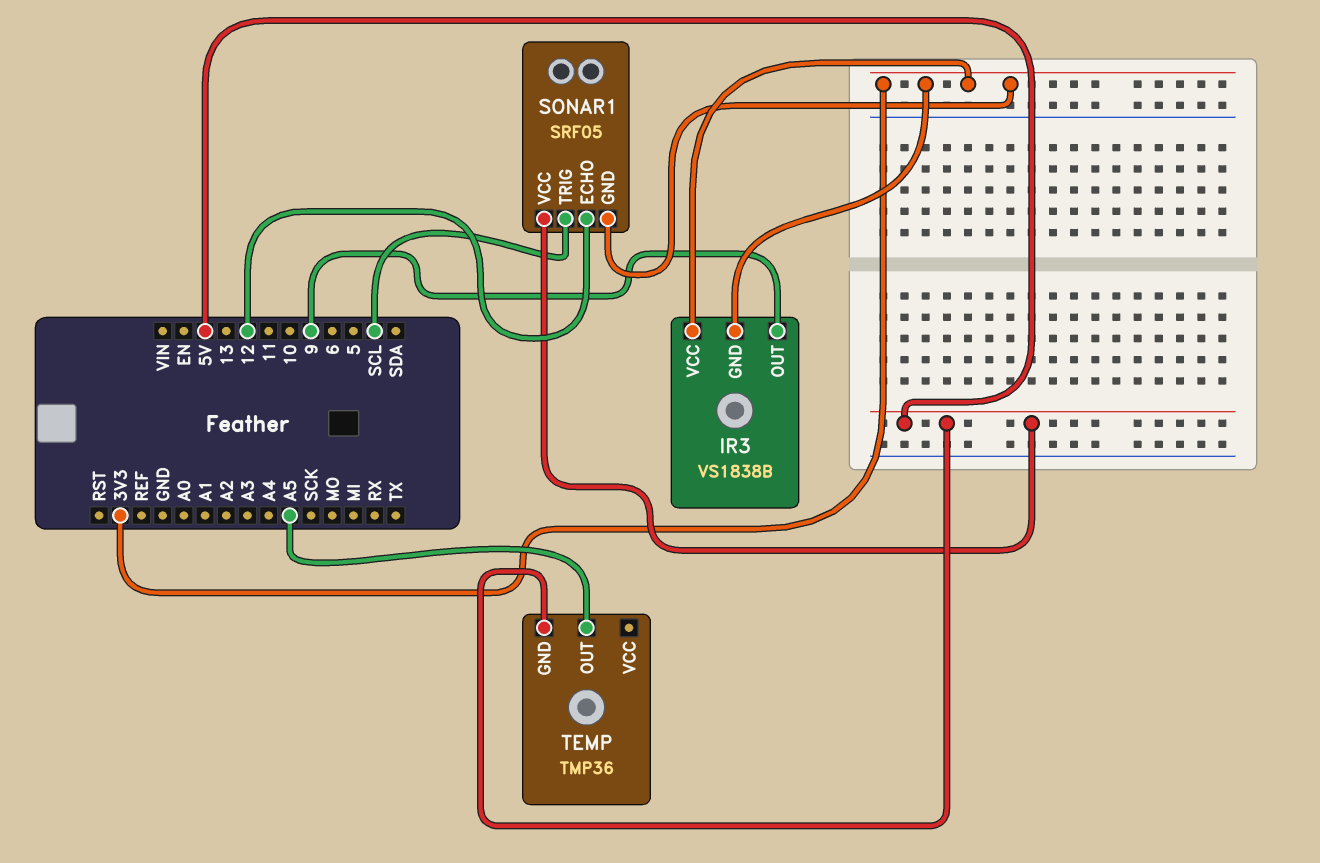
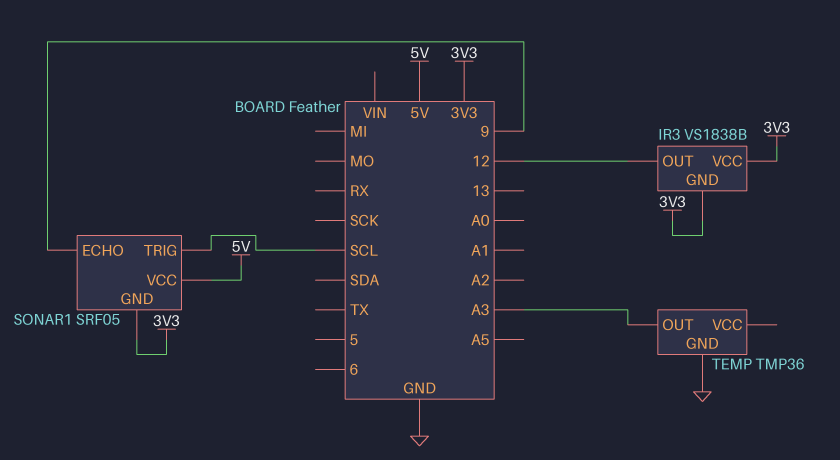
IR3 pin OUT: 9 -> 12
SONAR1 pin ECHO: 12 -> 9
TEMP pin GND: 5V -> GND
TEMP pin OUT: A5 -> A3

